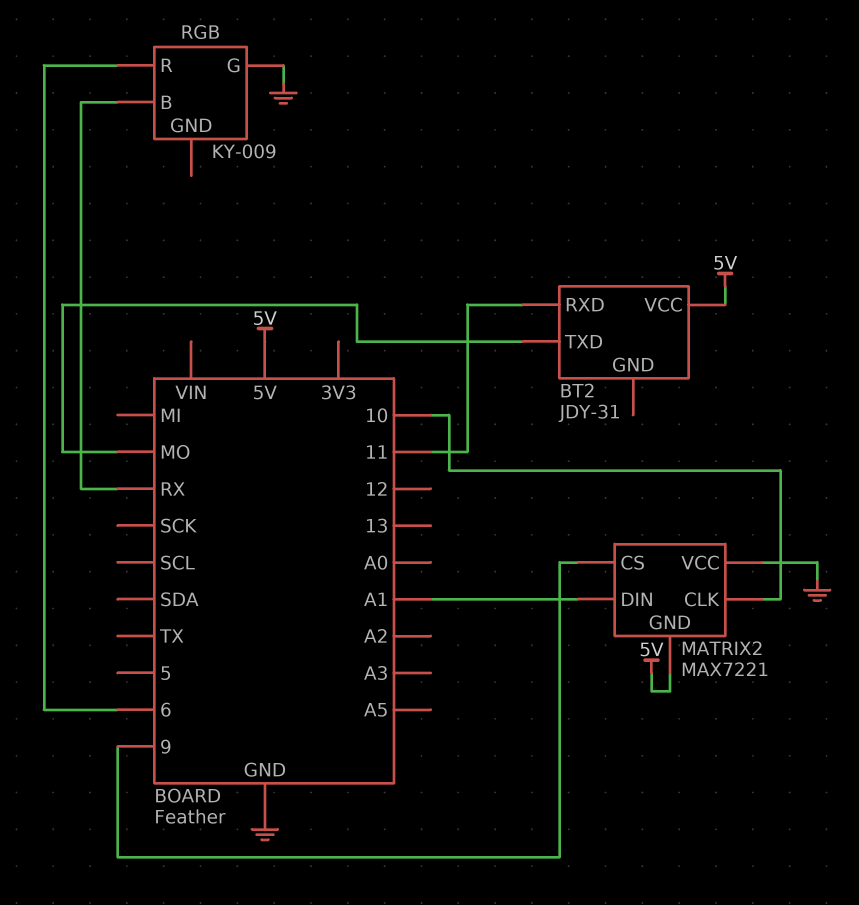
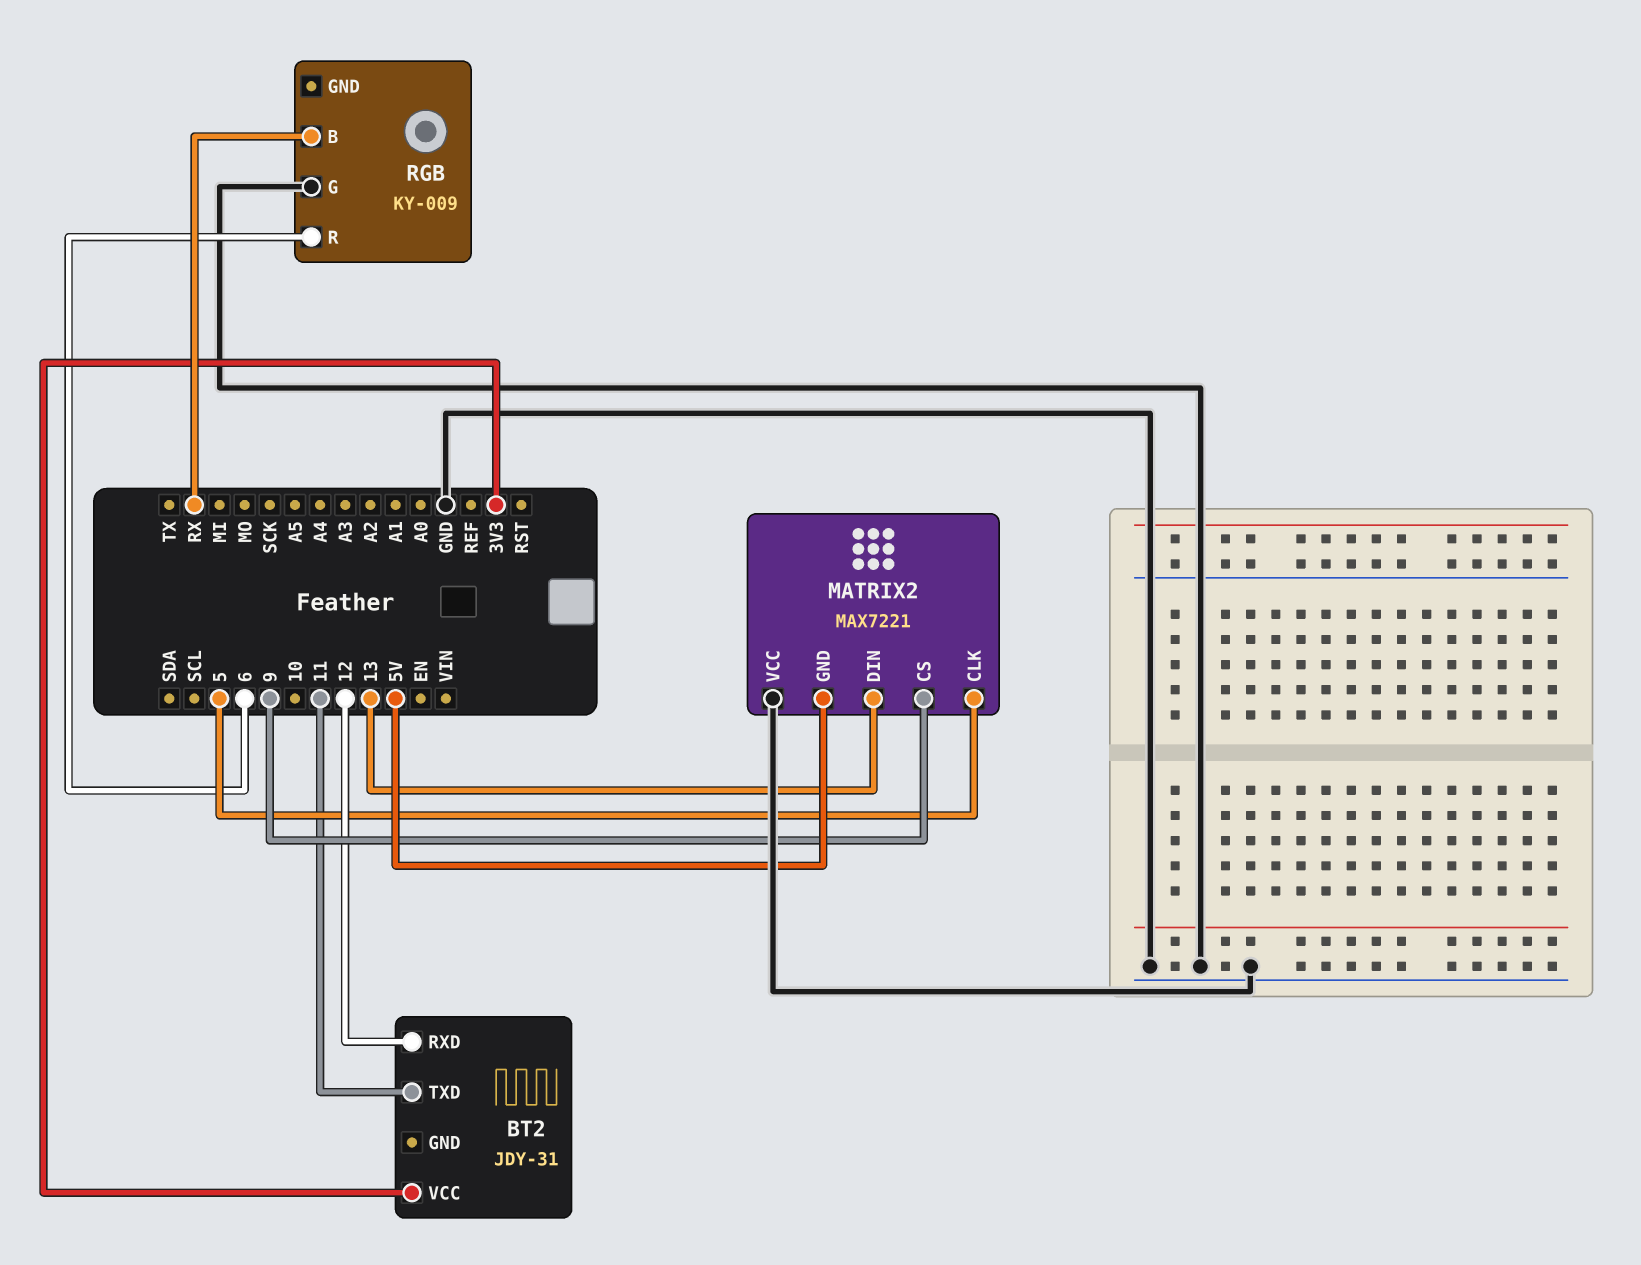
BT2 pin RXD: 11 -> 12
BT2 pin TXD: MO -> 11
BT2 pin VCC: 5V -> 3V3
MATRIX2 pin CLK: 10 -> 5
MATRIX2 pin DIN: A1 -> 13

